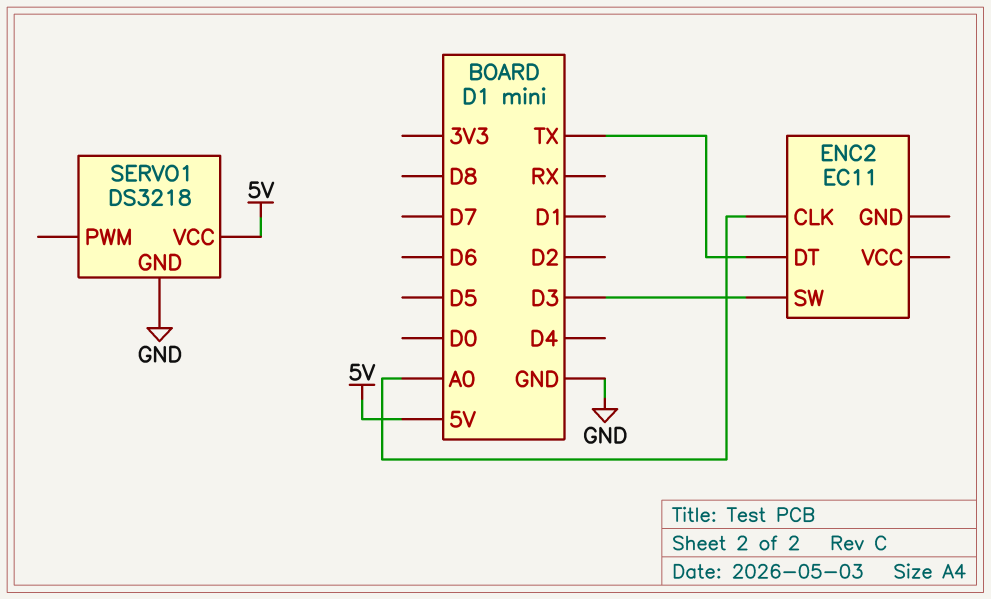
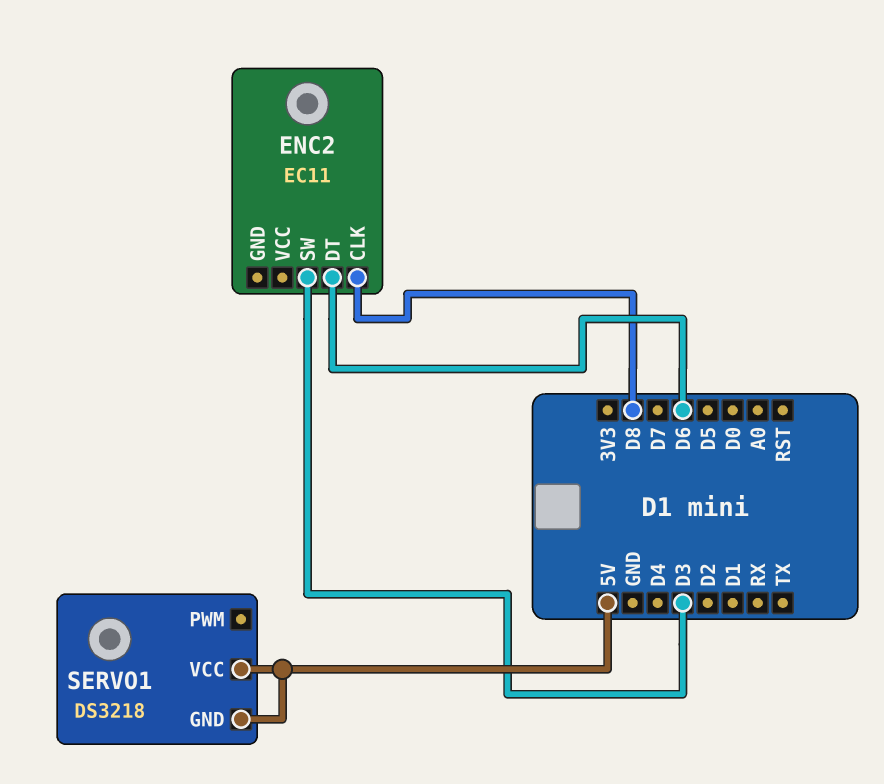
ENC2 pin CLK: A0 -> D8
ENC2 pin DT: TX -> D6
SERVO1 pin GND: GND -> 5V

